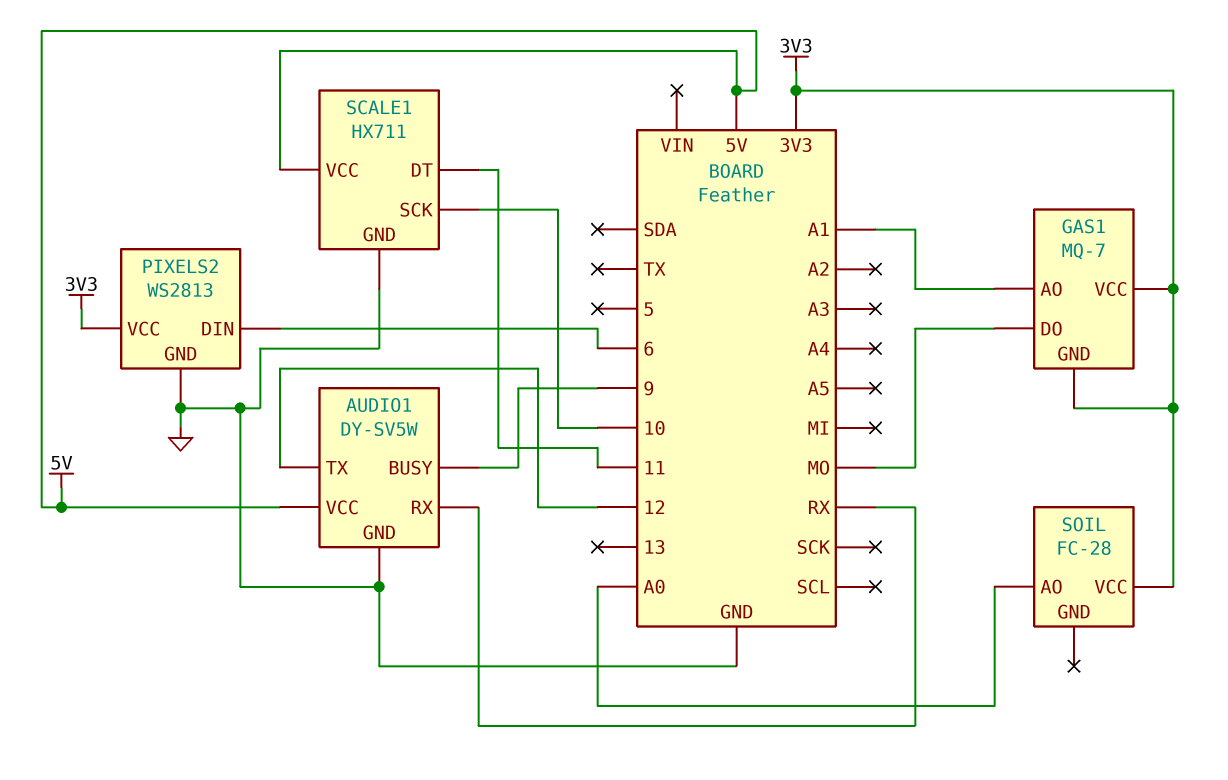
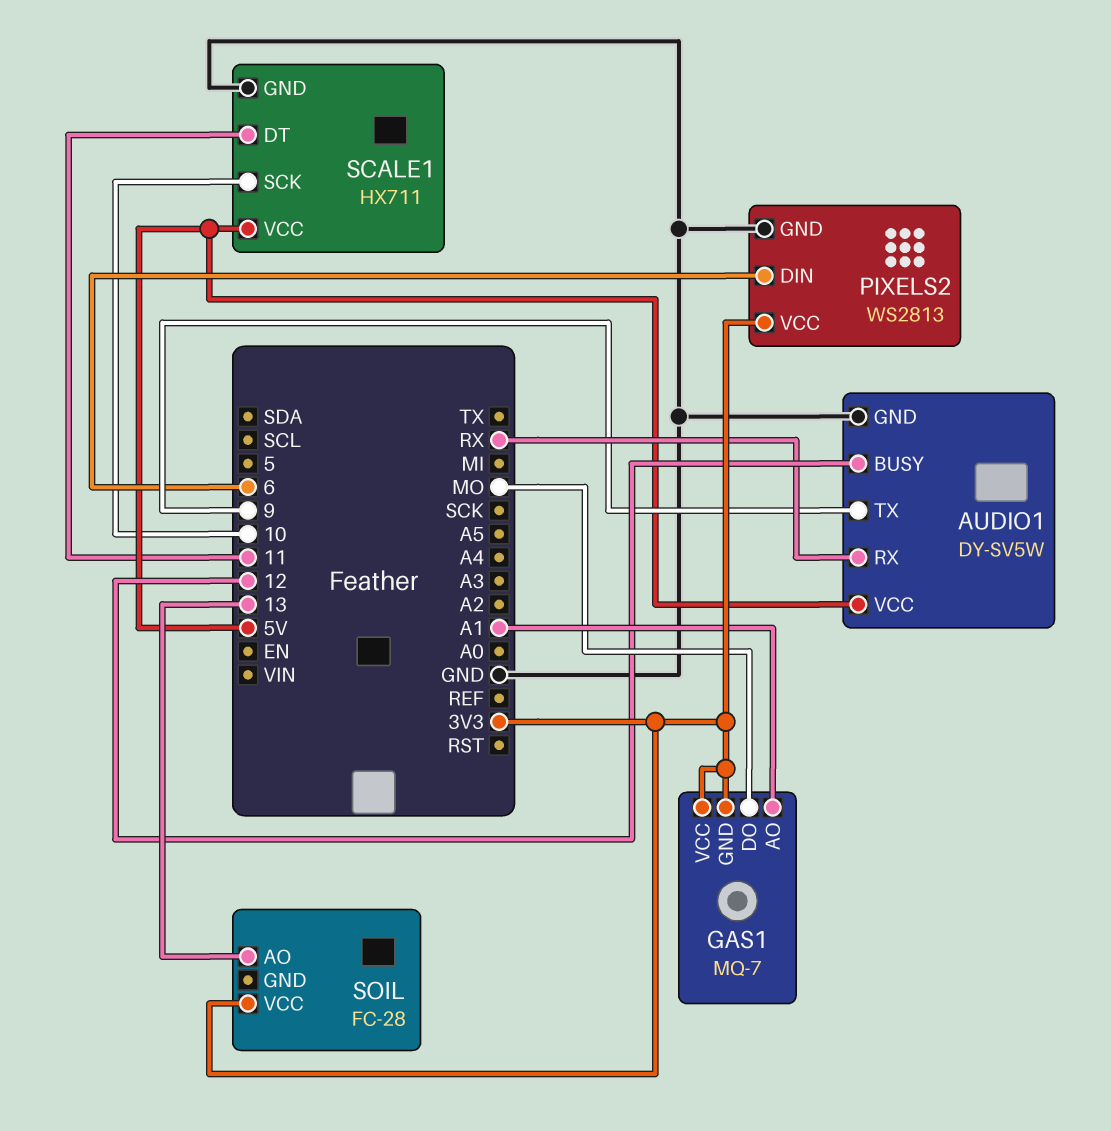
AUDIO1 pin BUSY: 9 -> 12
AUDIO1 pin TX: 12 -> 9
SOIL pin AO: A0 -> 13

